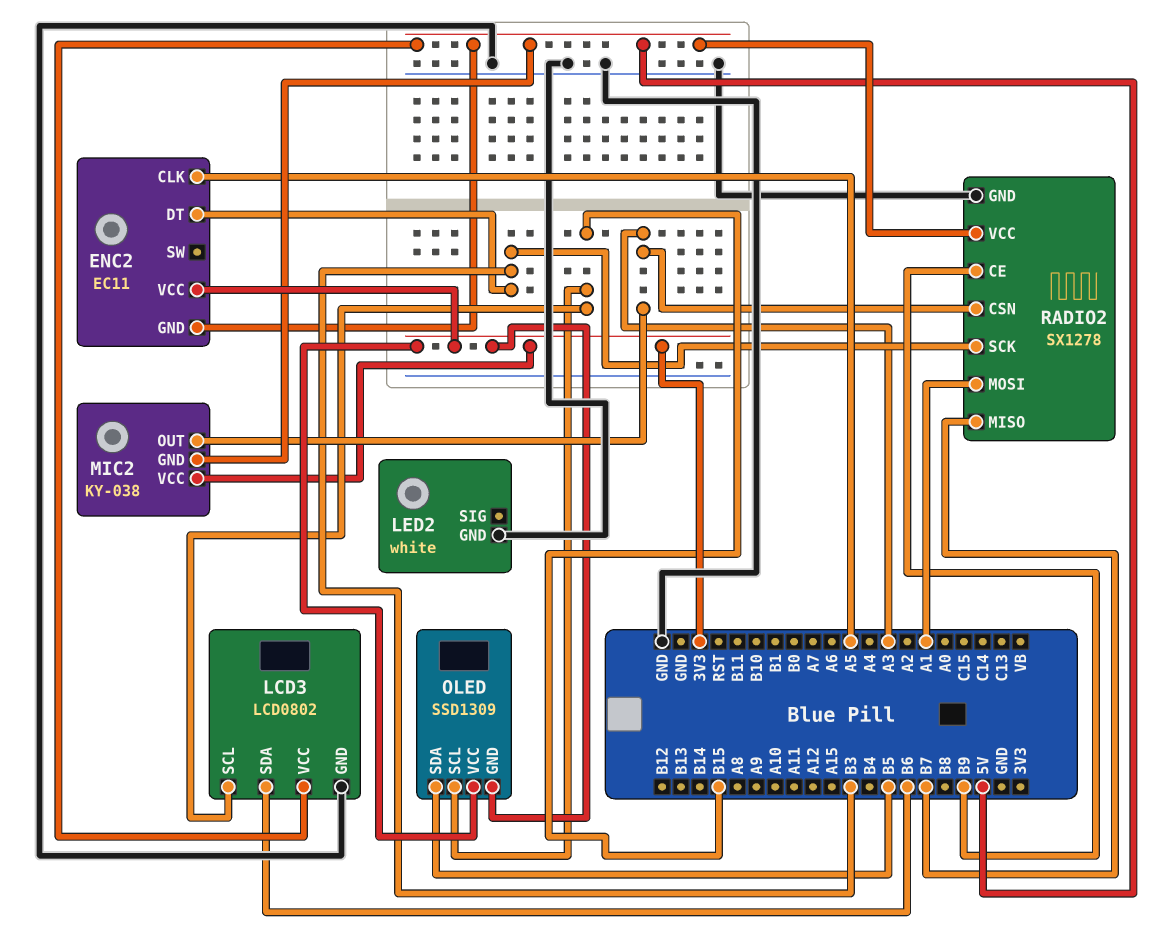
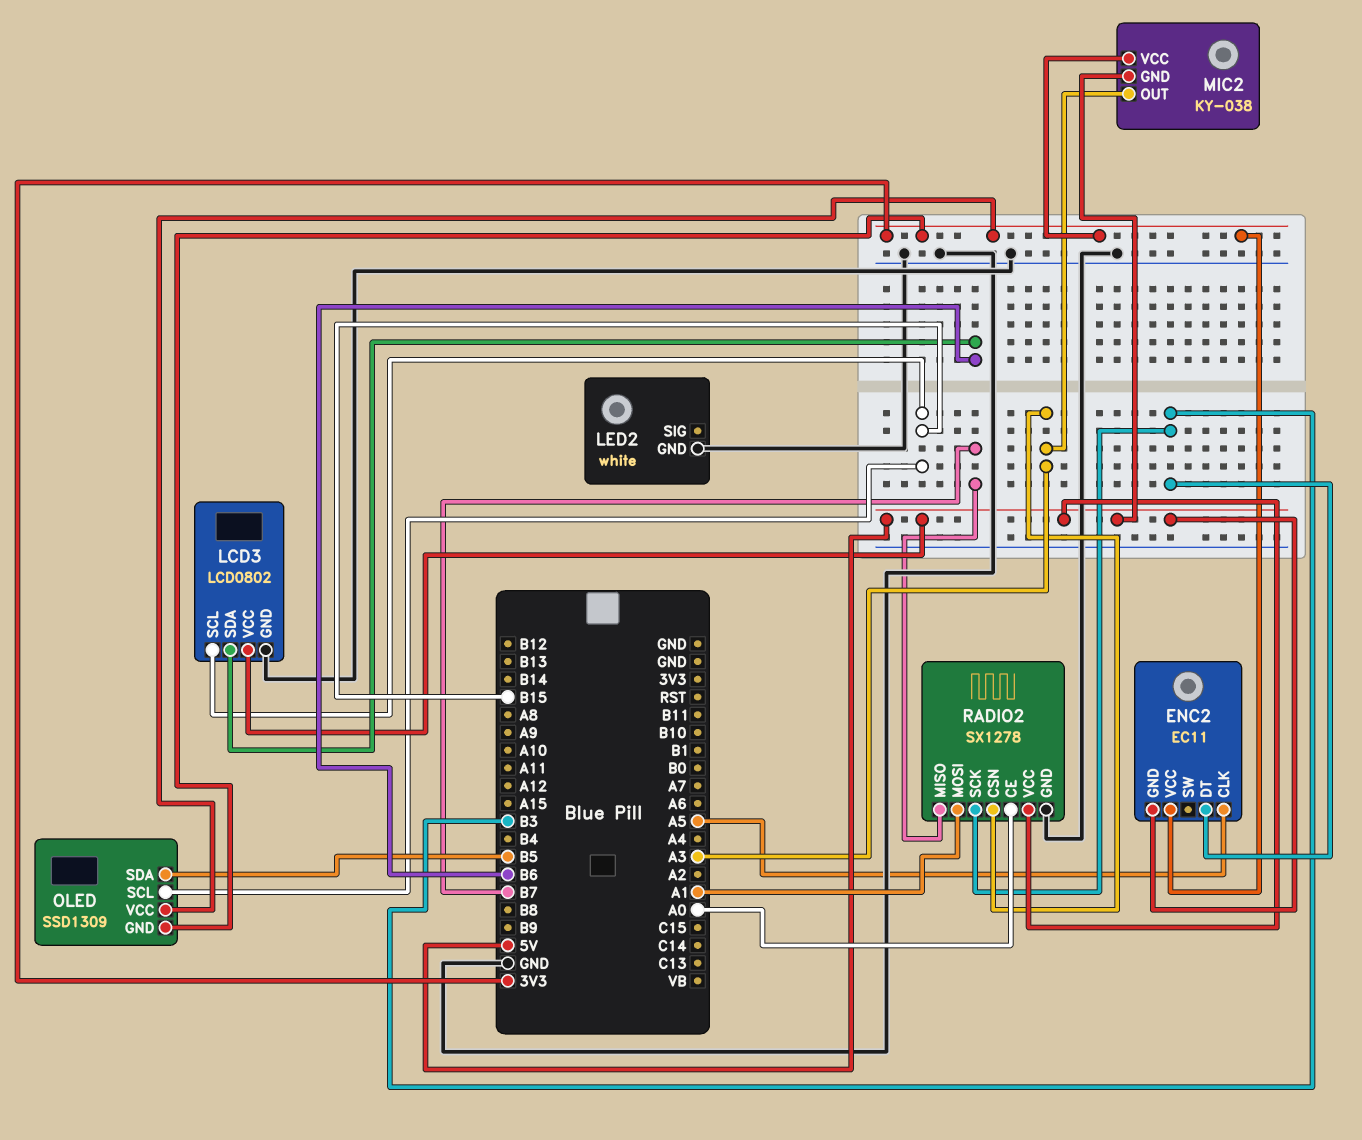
RADIO2 pin CE: B9 -> A0

